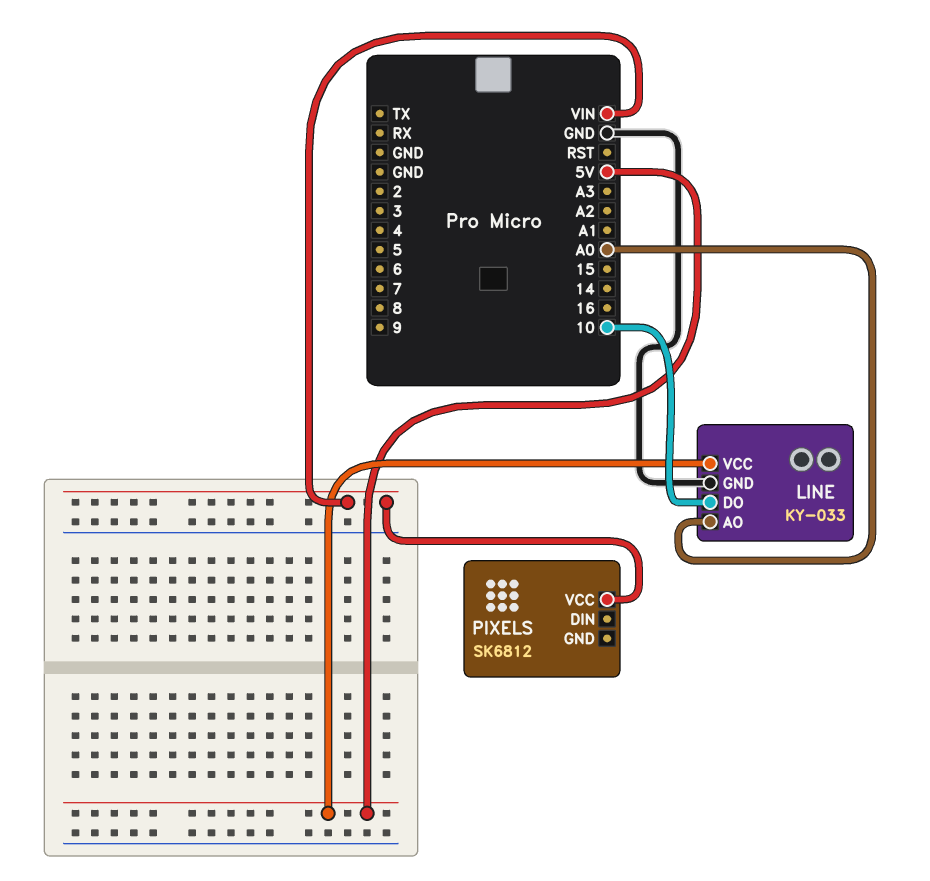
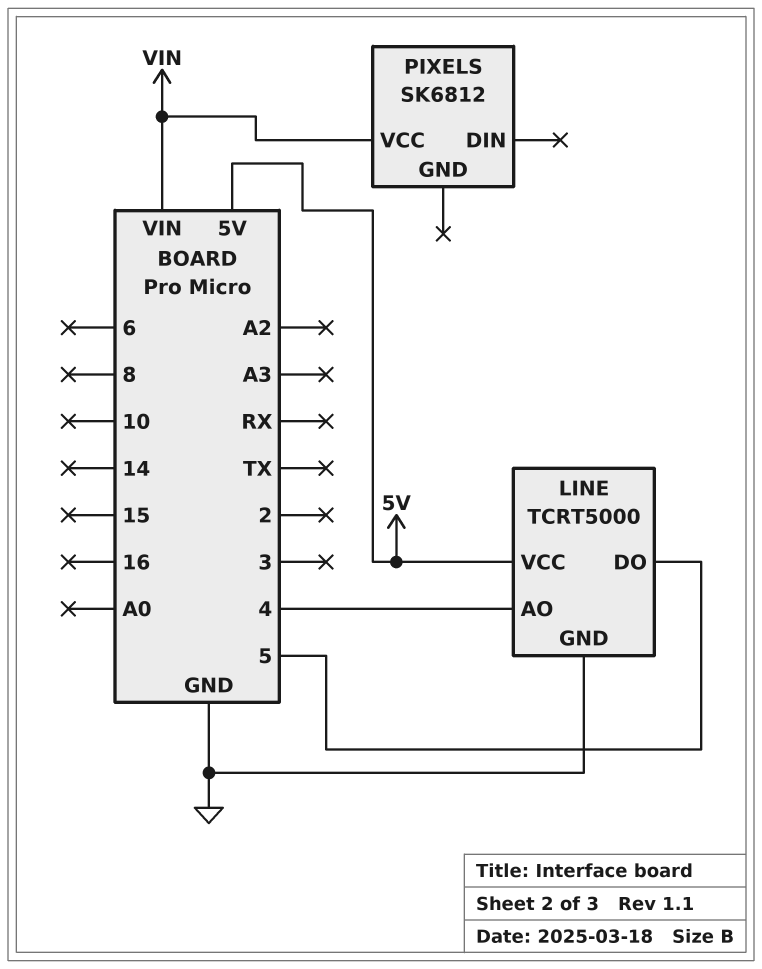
LINE: KY-033 -> TCRT5000
LINE pin AO: A0 -> 4
LINE pin DO: 10 -> 5

